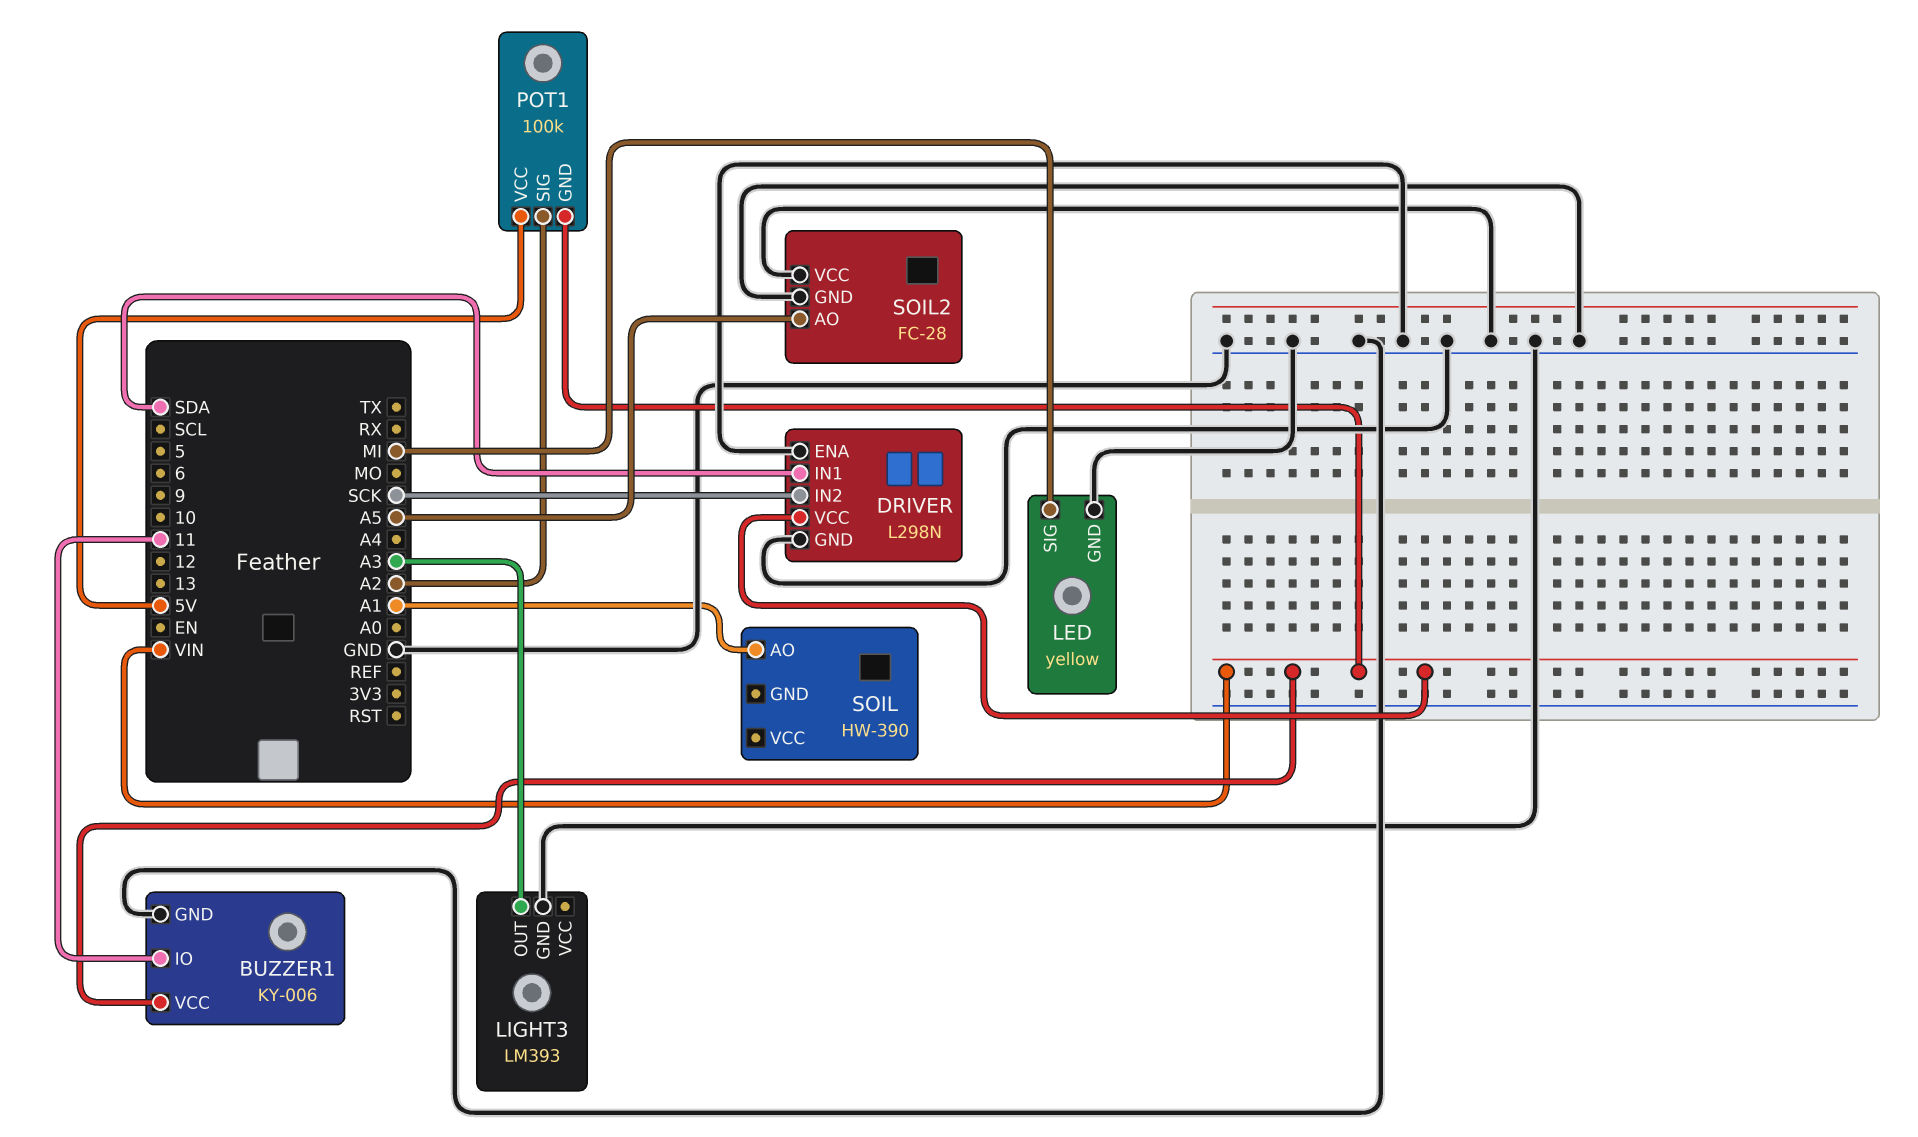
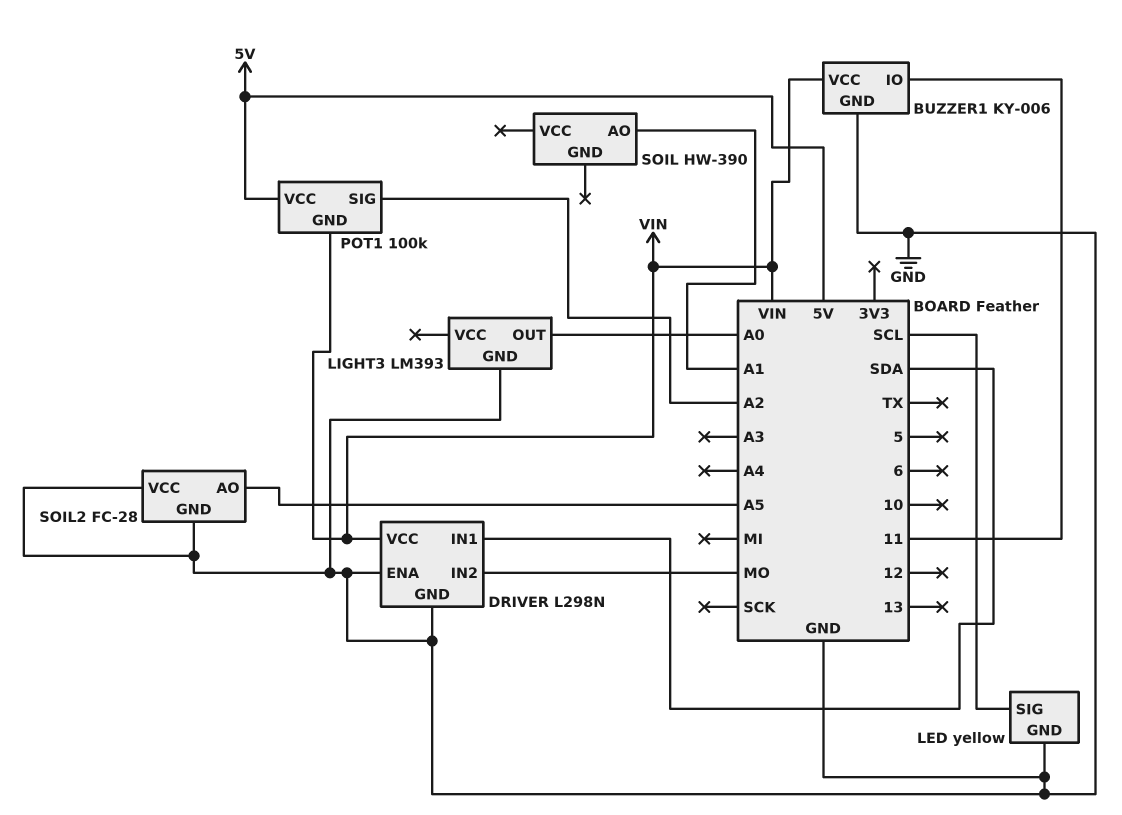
DRIVER pin IN2: SCK -> MO
LED pin SIG: MI -> SCL
LIGHT3 pin OUT: A3 -> A0

